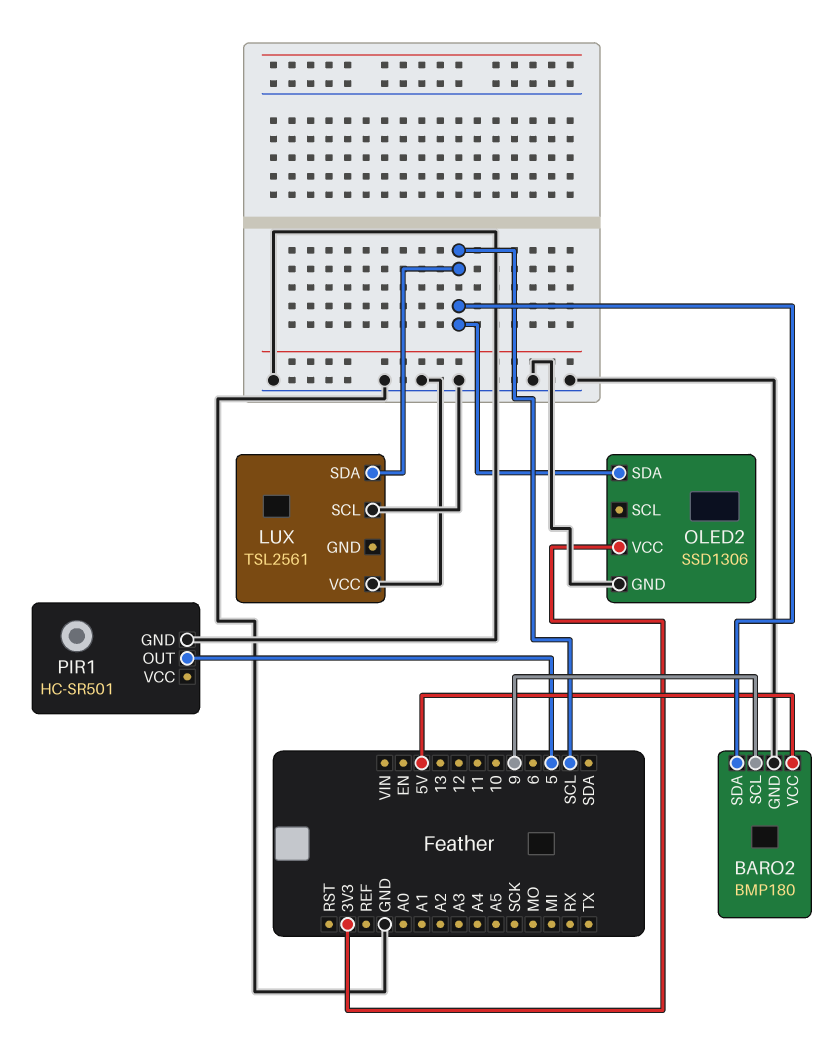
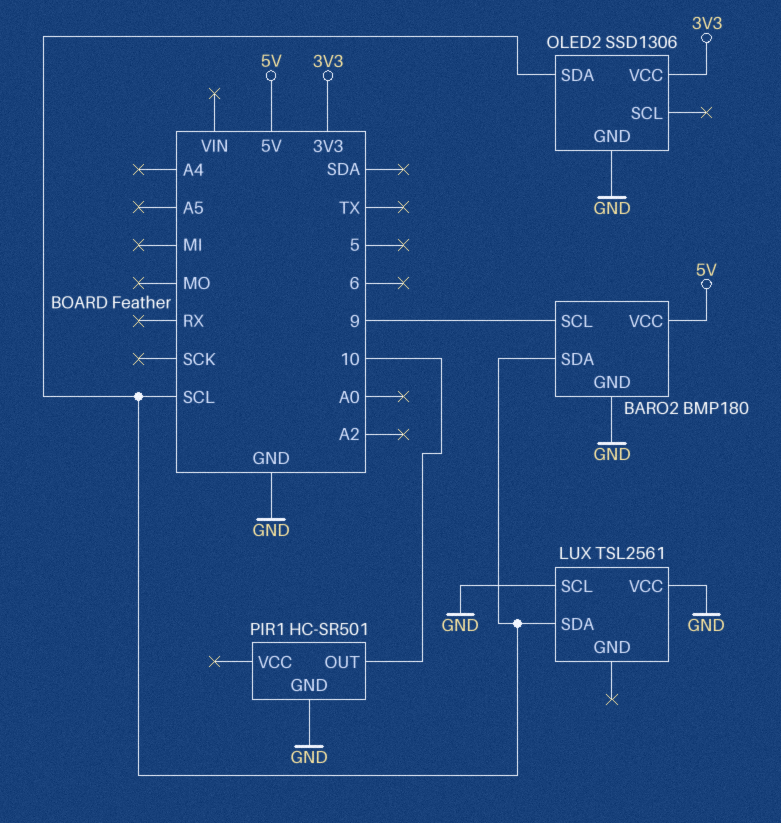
PIR1 pin OUT: 5 -> 10

